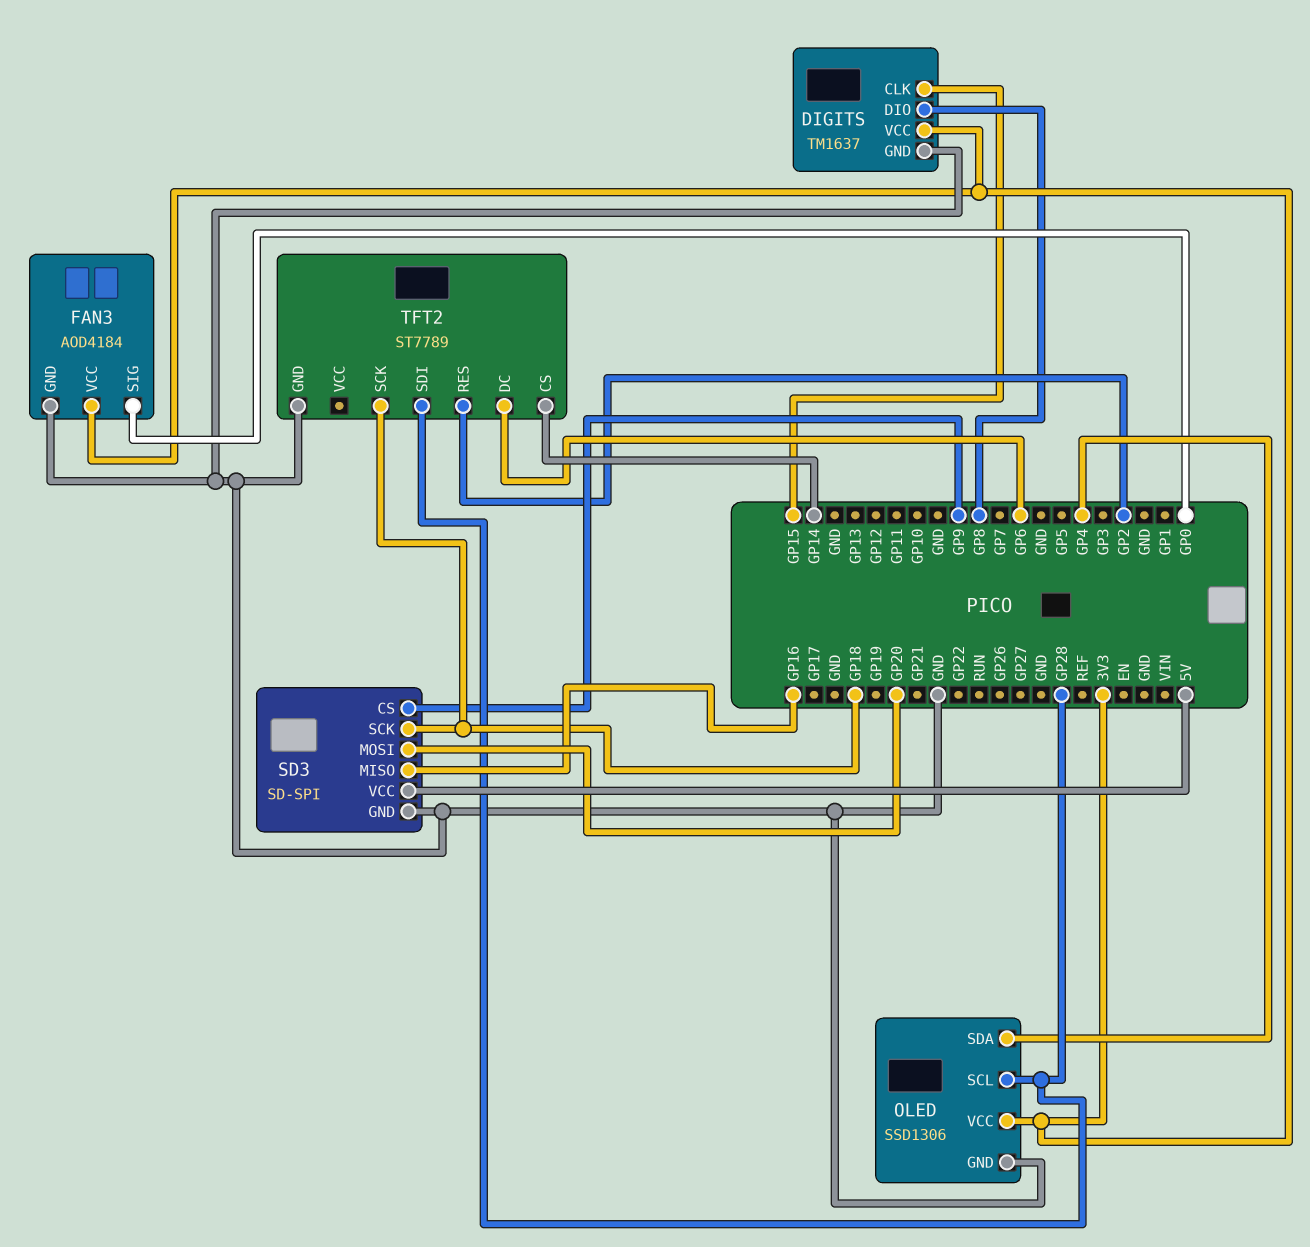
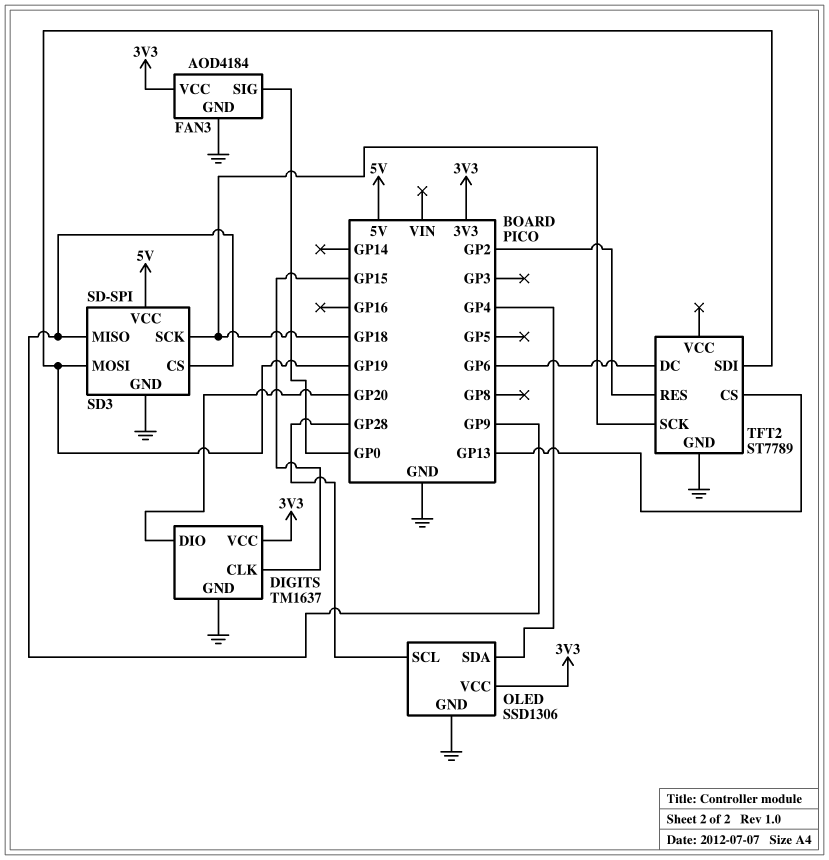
DIGITS pin DIO: GP8 -> GP20
SD3 pin MISO: GP16 -> GP9
SD3 pin MOSI: GP20 -> GP19
TFT2 pin CS: GP14 -> GP13
TFT2 pin SDI: GP28 -> GP19

